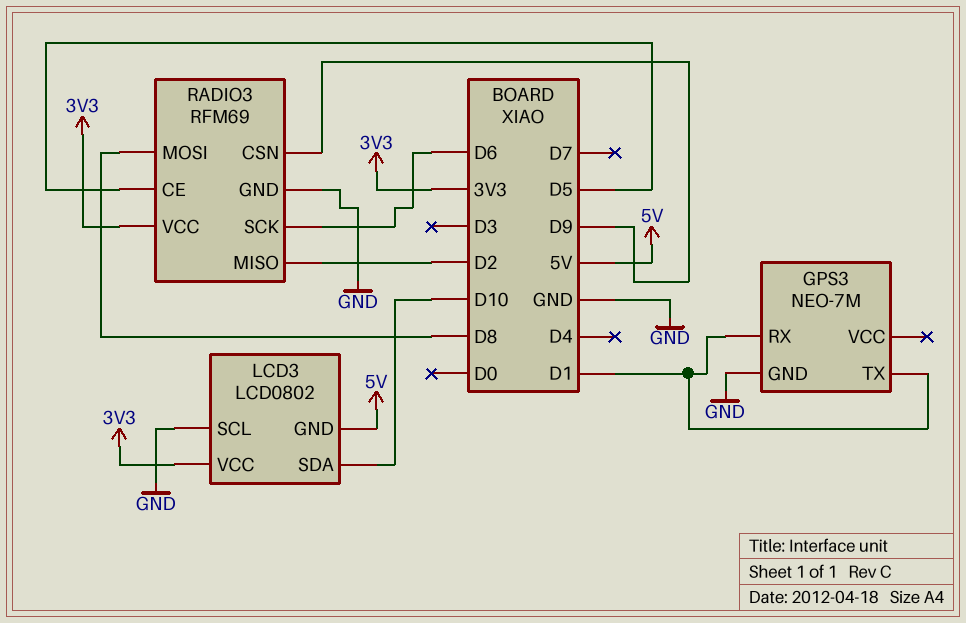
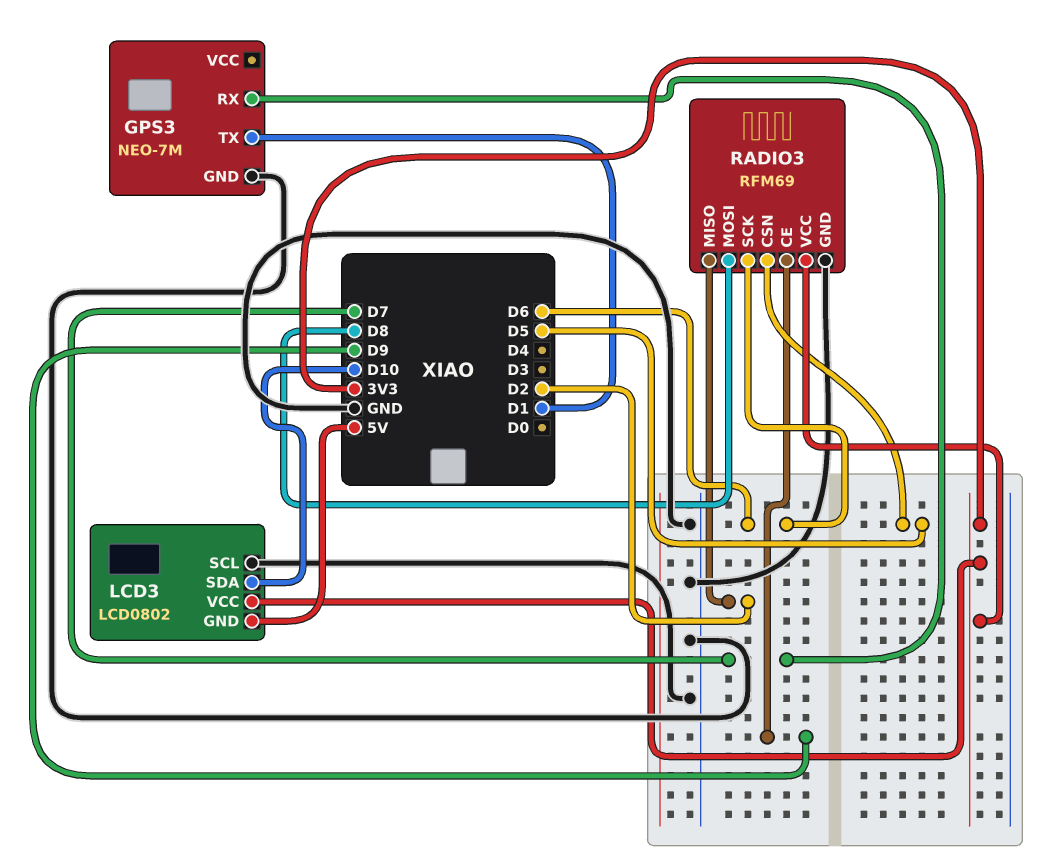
GPS3 pin RX: D1 -> D7
RADIO3 pin CE: D5 -> D9
RADIO3 pin CSN: D9 -> D5

